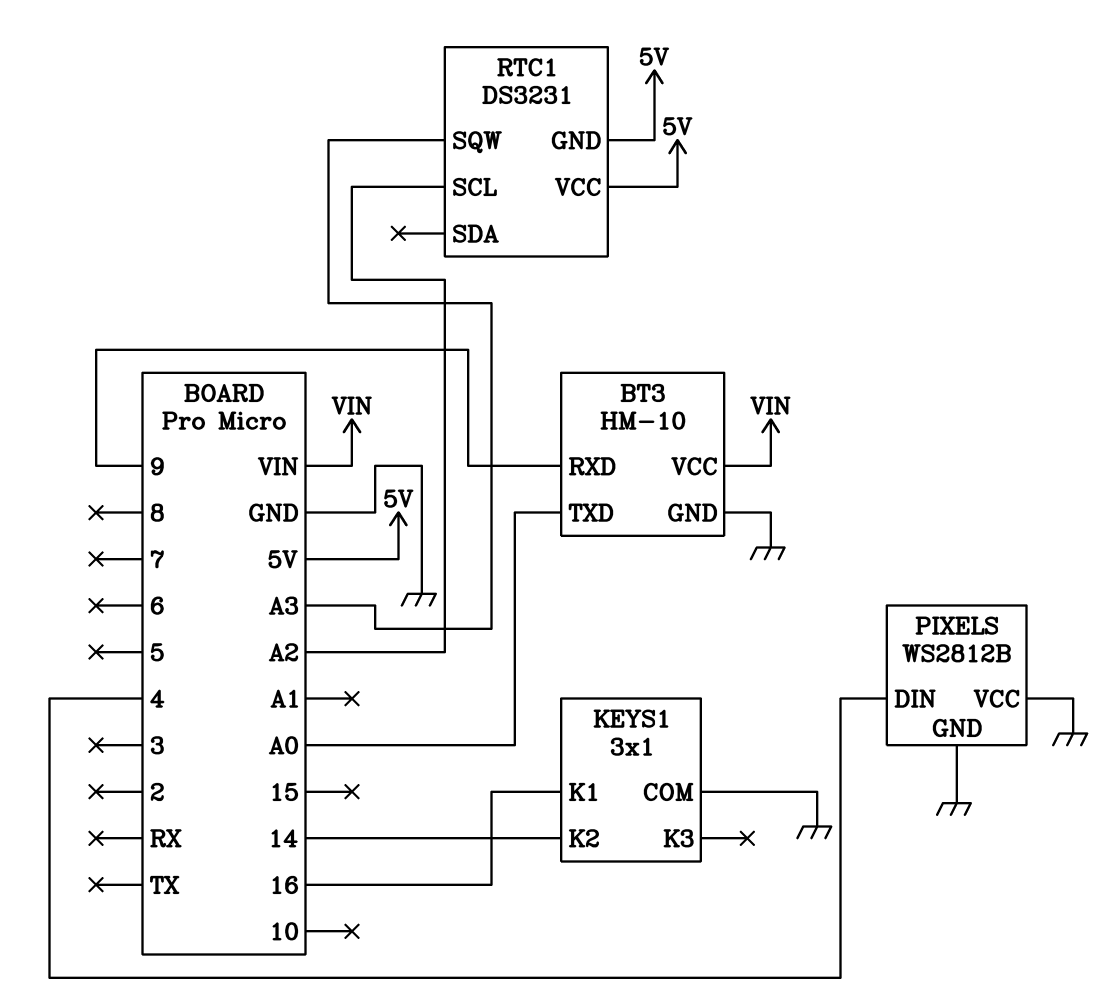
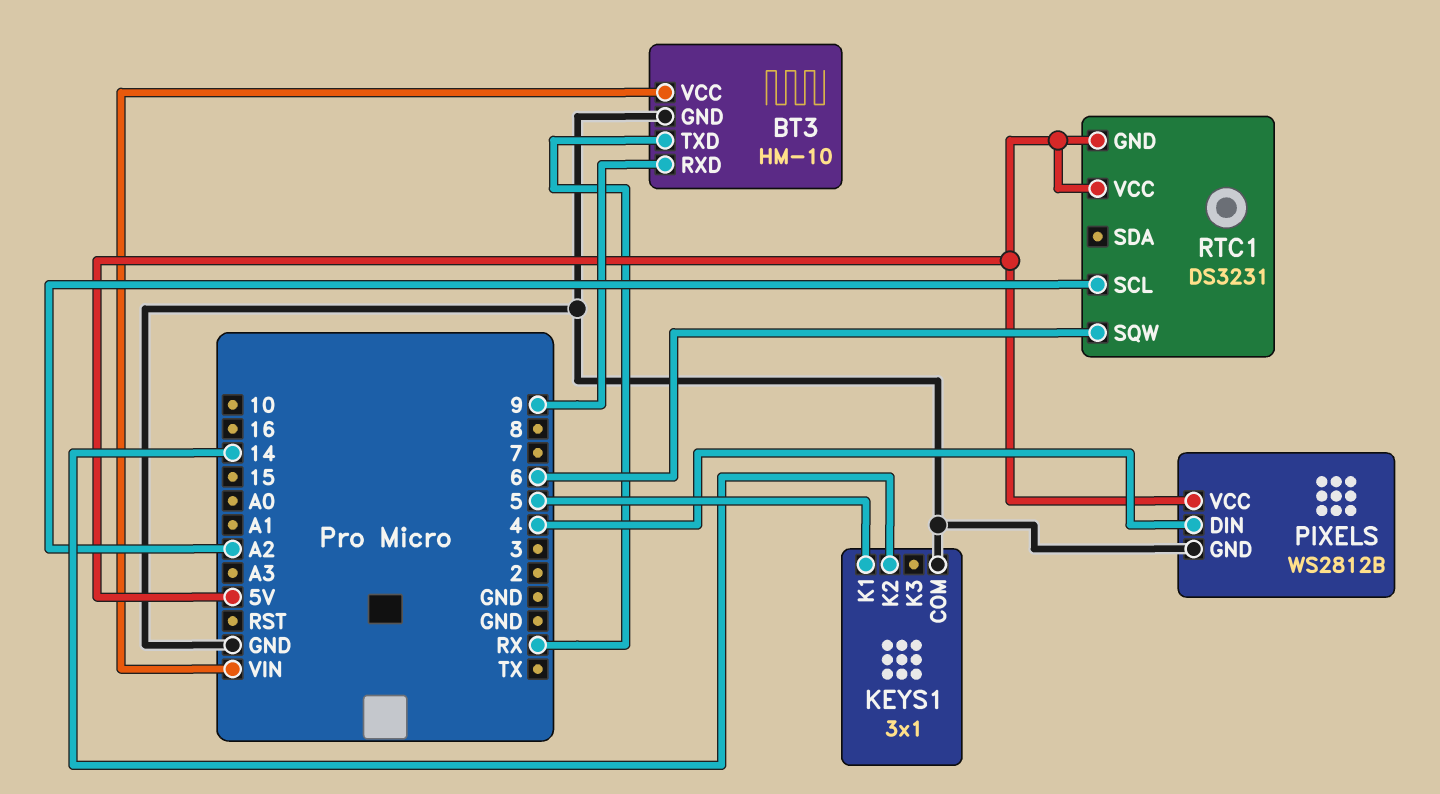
BT3 pin TXD: A0 -> RX
KEYS1 pin K1: 16 -> 5
PIXELS pin VCC: GND -> 5V
RTC1 pin SQW: A3 -> 6

